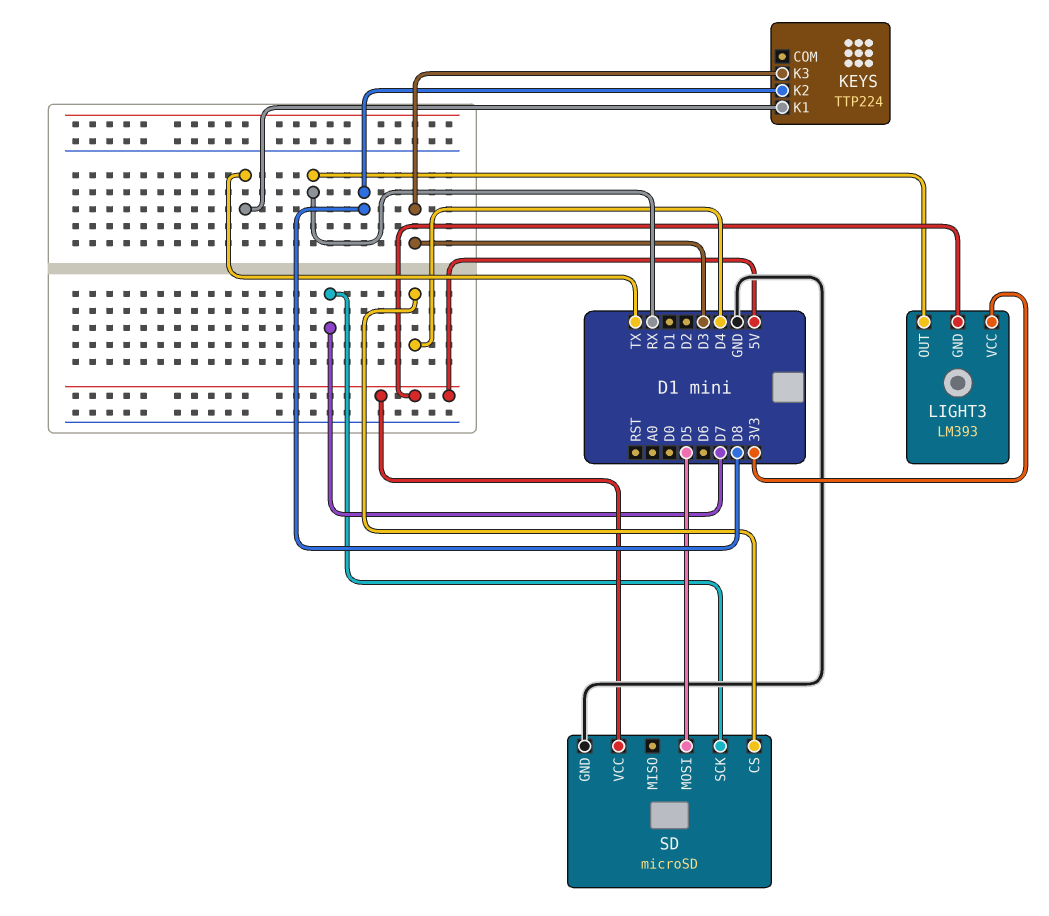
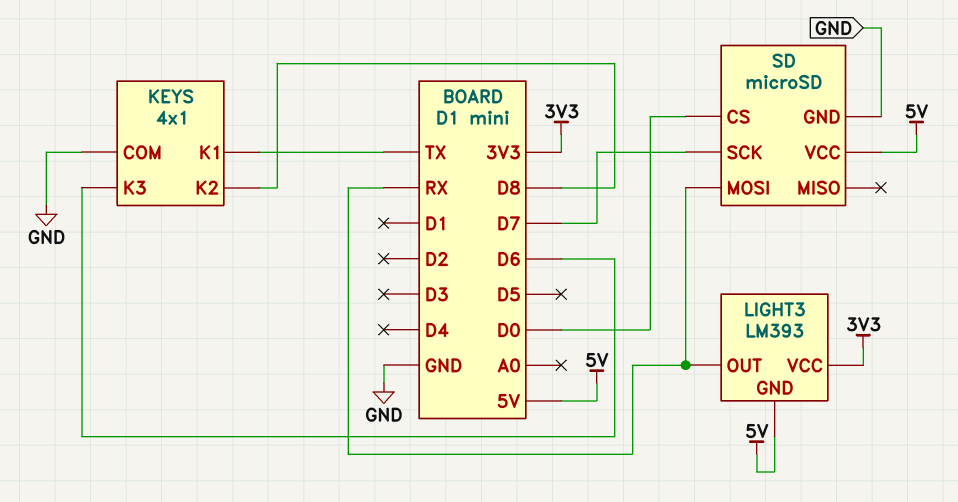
KEYS: TTP224 -> 4x1
KEYS pin COM: none -> GND
KEYS pin K3: D3 -> D6
SD pin CS: D4 -> D0
SD pin MOSI: D5 -> RX

